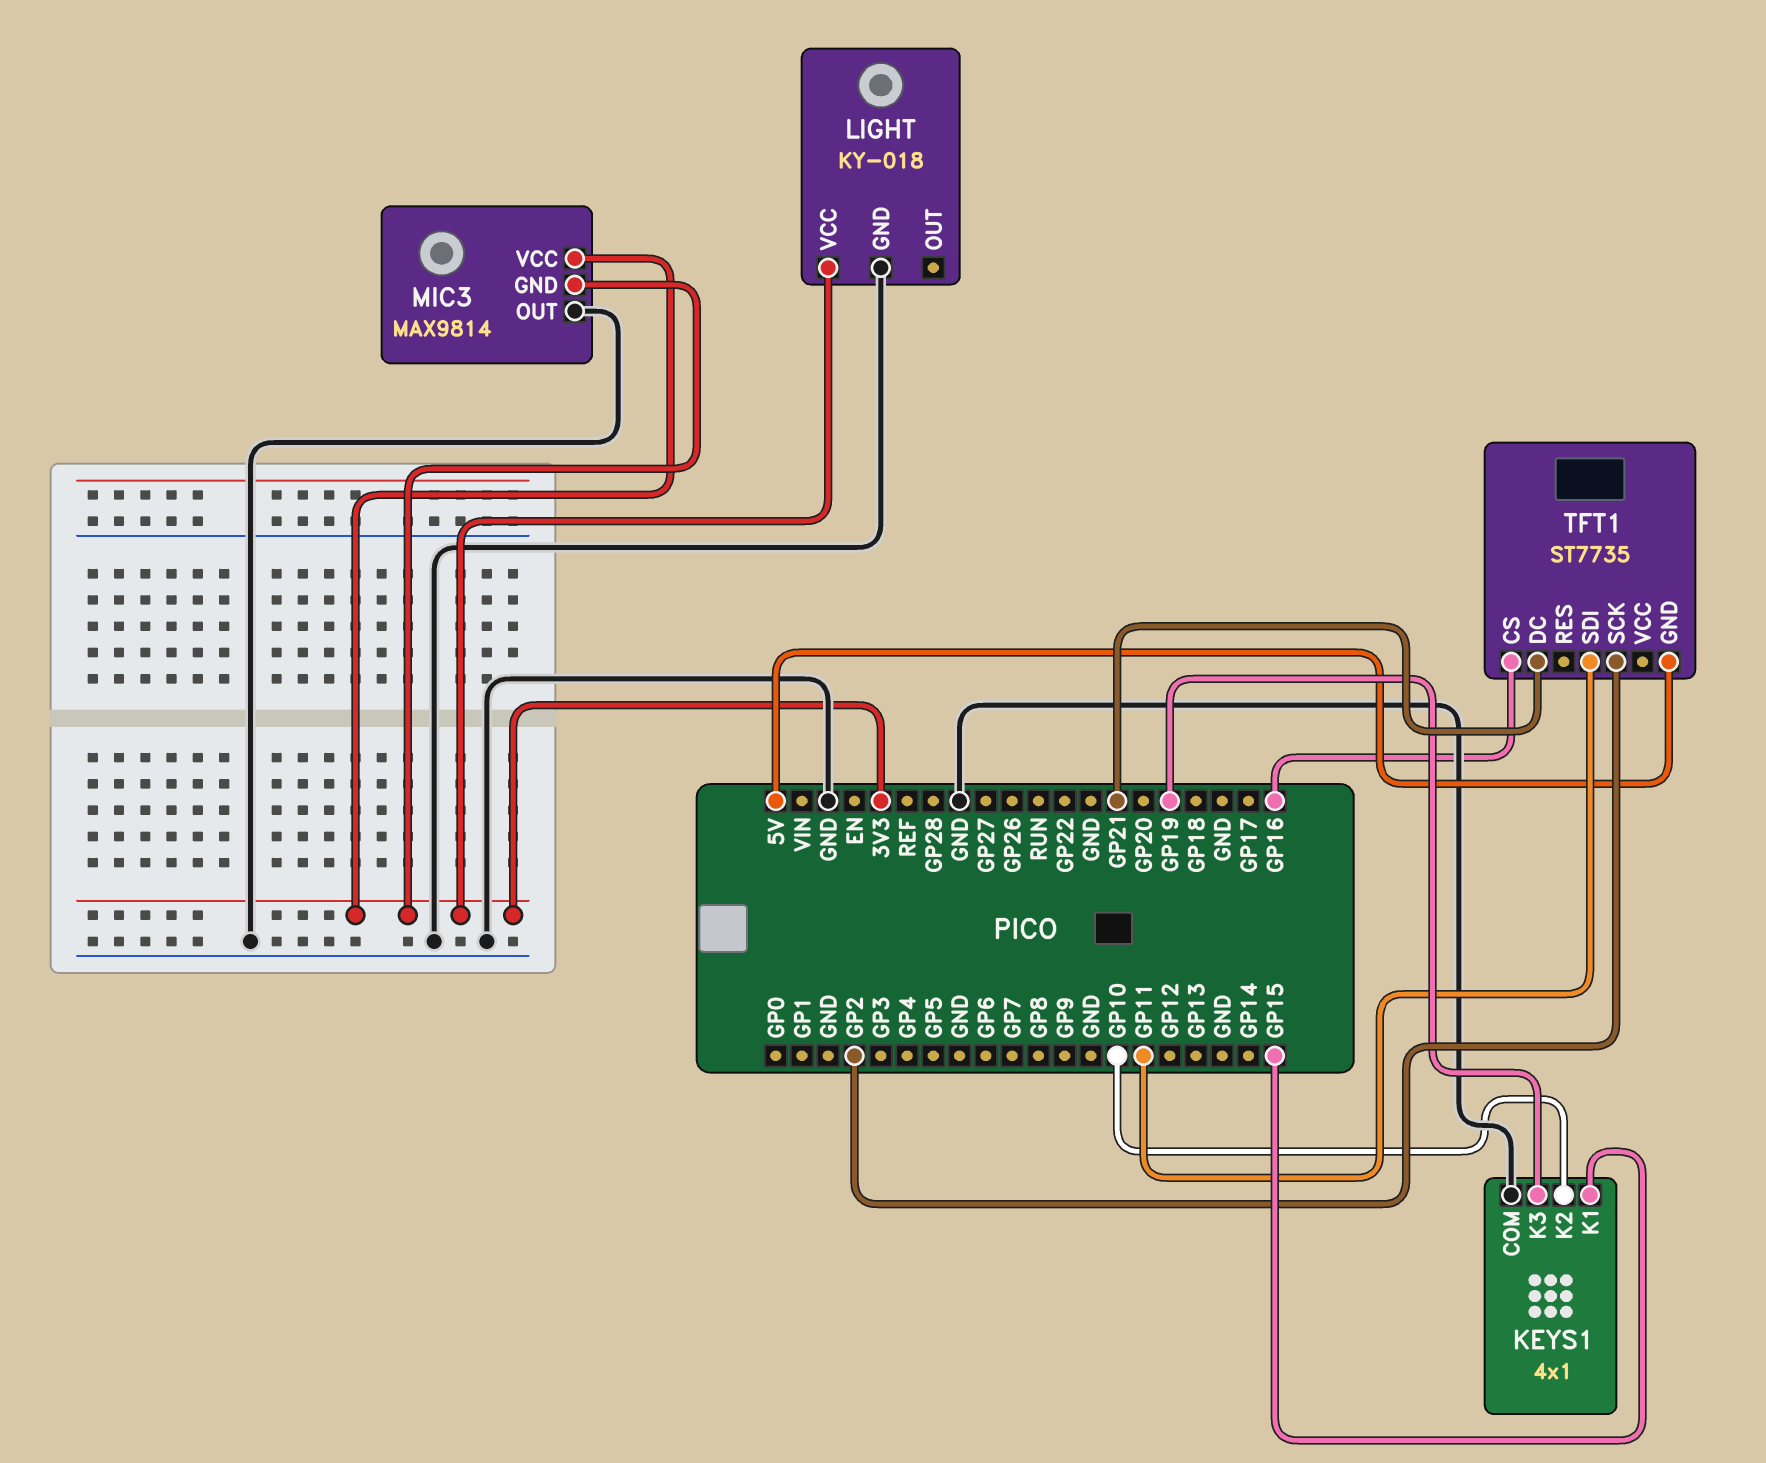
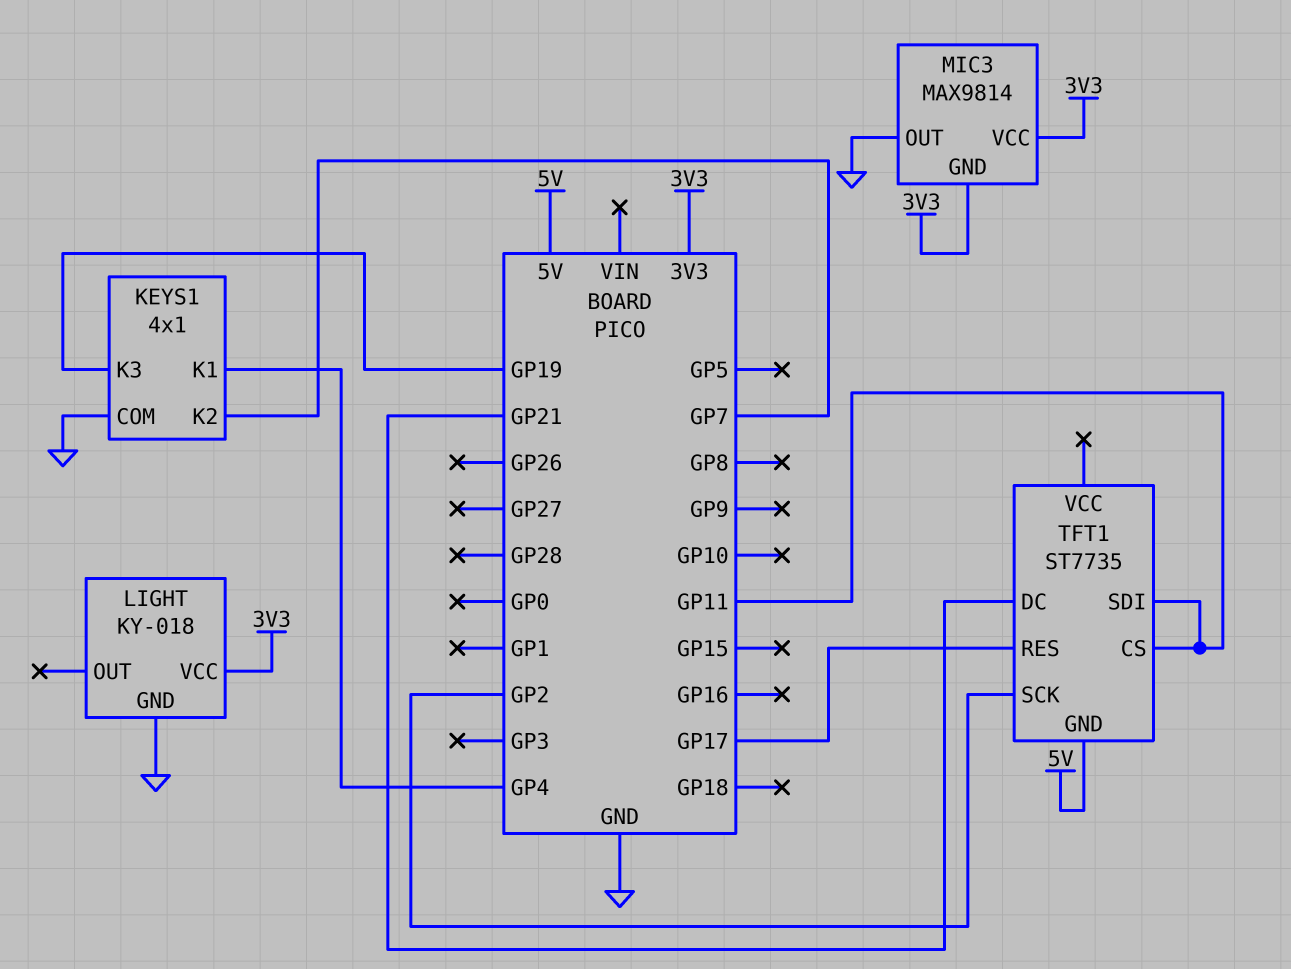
KEYS1 pin K1: GP15 -> GP4
KEYS1 pin K2: GP10 -> GP7
TFT1 pin CS: GP16 -> GP11
TFT1 pin RES: none -> GP17

